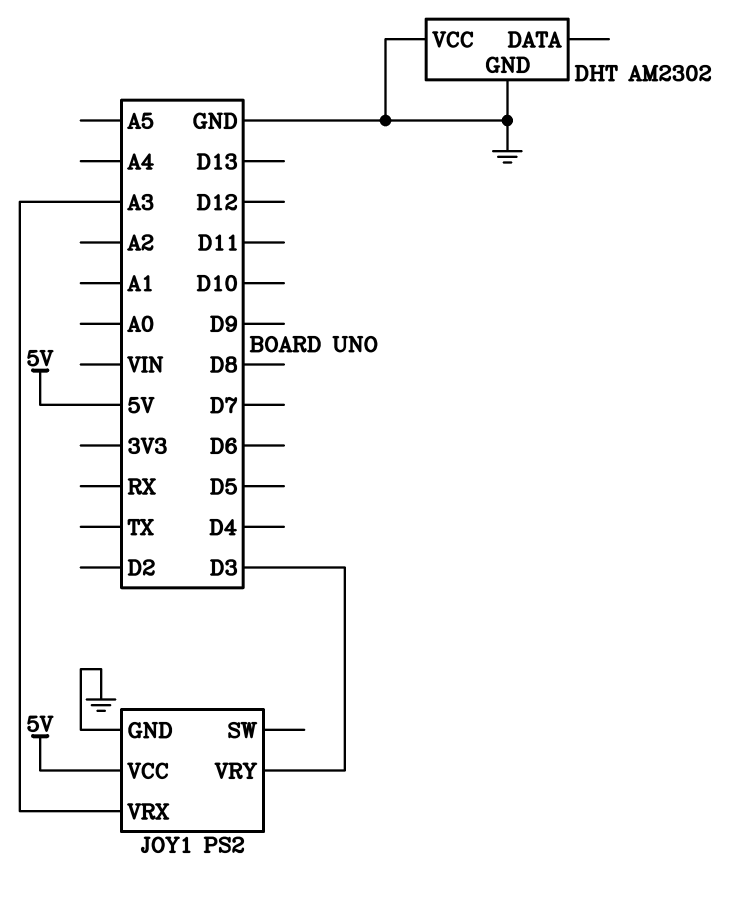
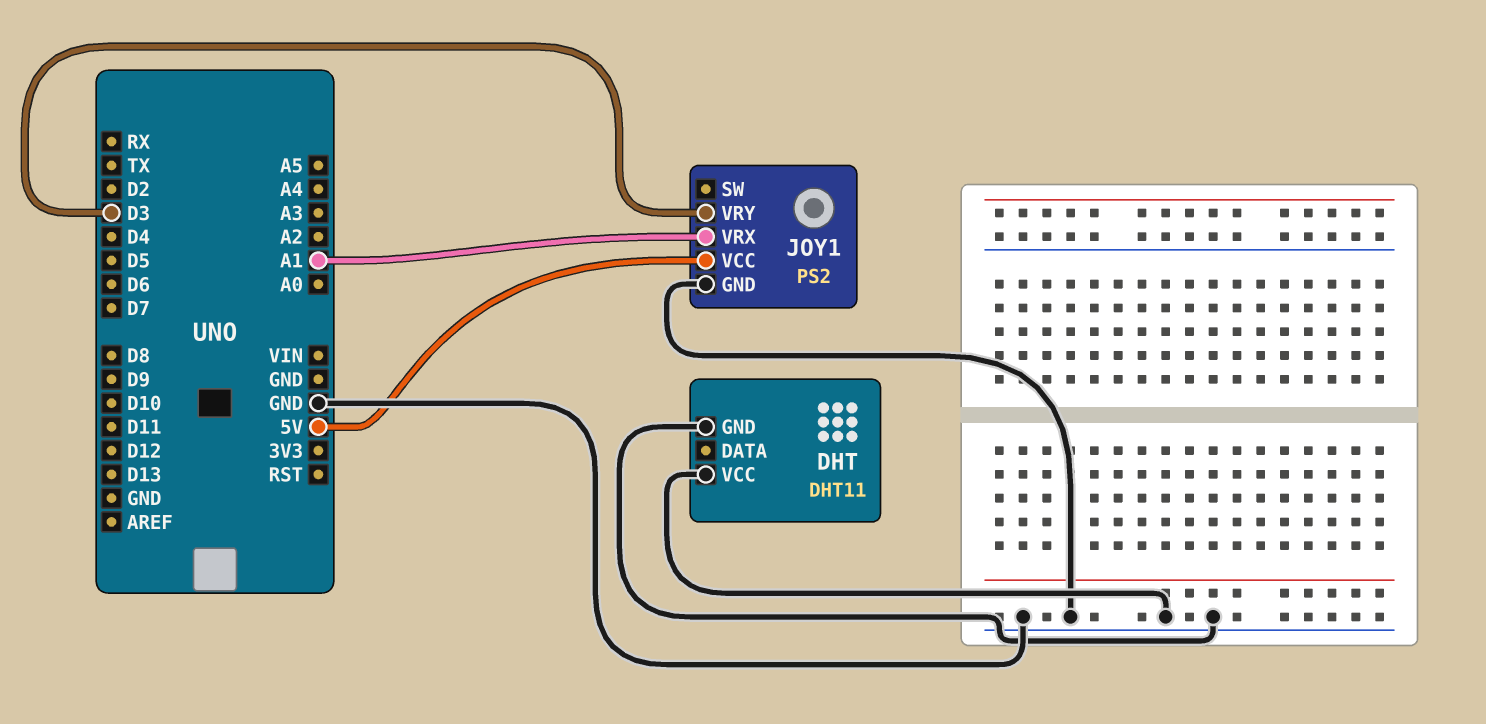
DHT: AM2302 -> DHT11
JOY1 pin VRX: A3 -> A1

